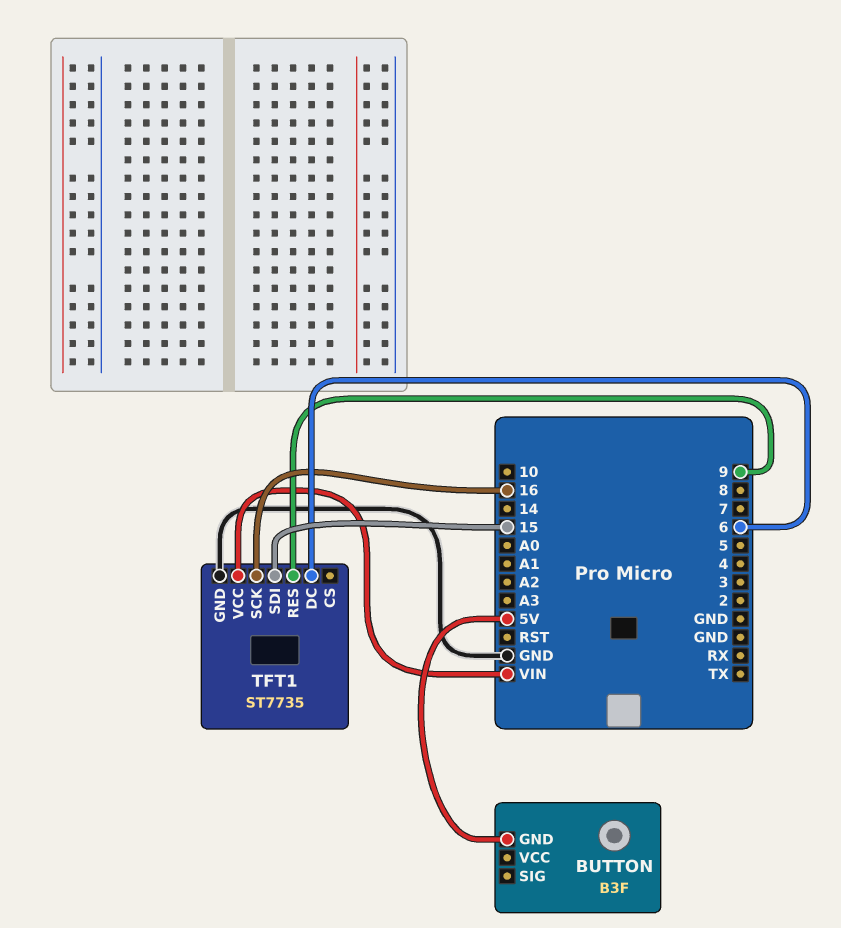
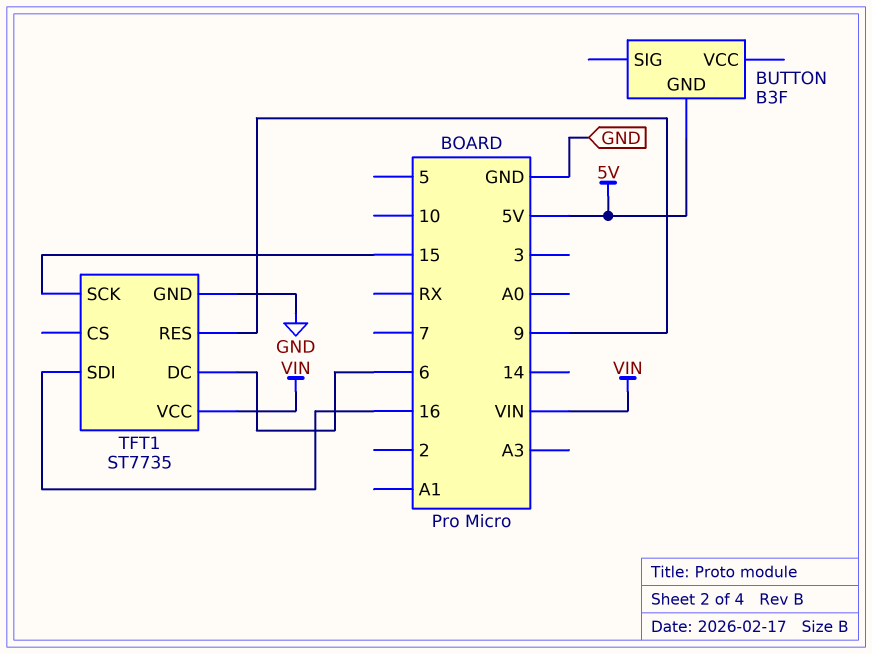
TFT1 pin SCK: 16 -> 15
TFT1 pin SDI: 15 -> 16

